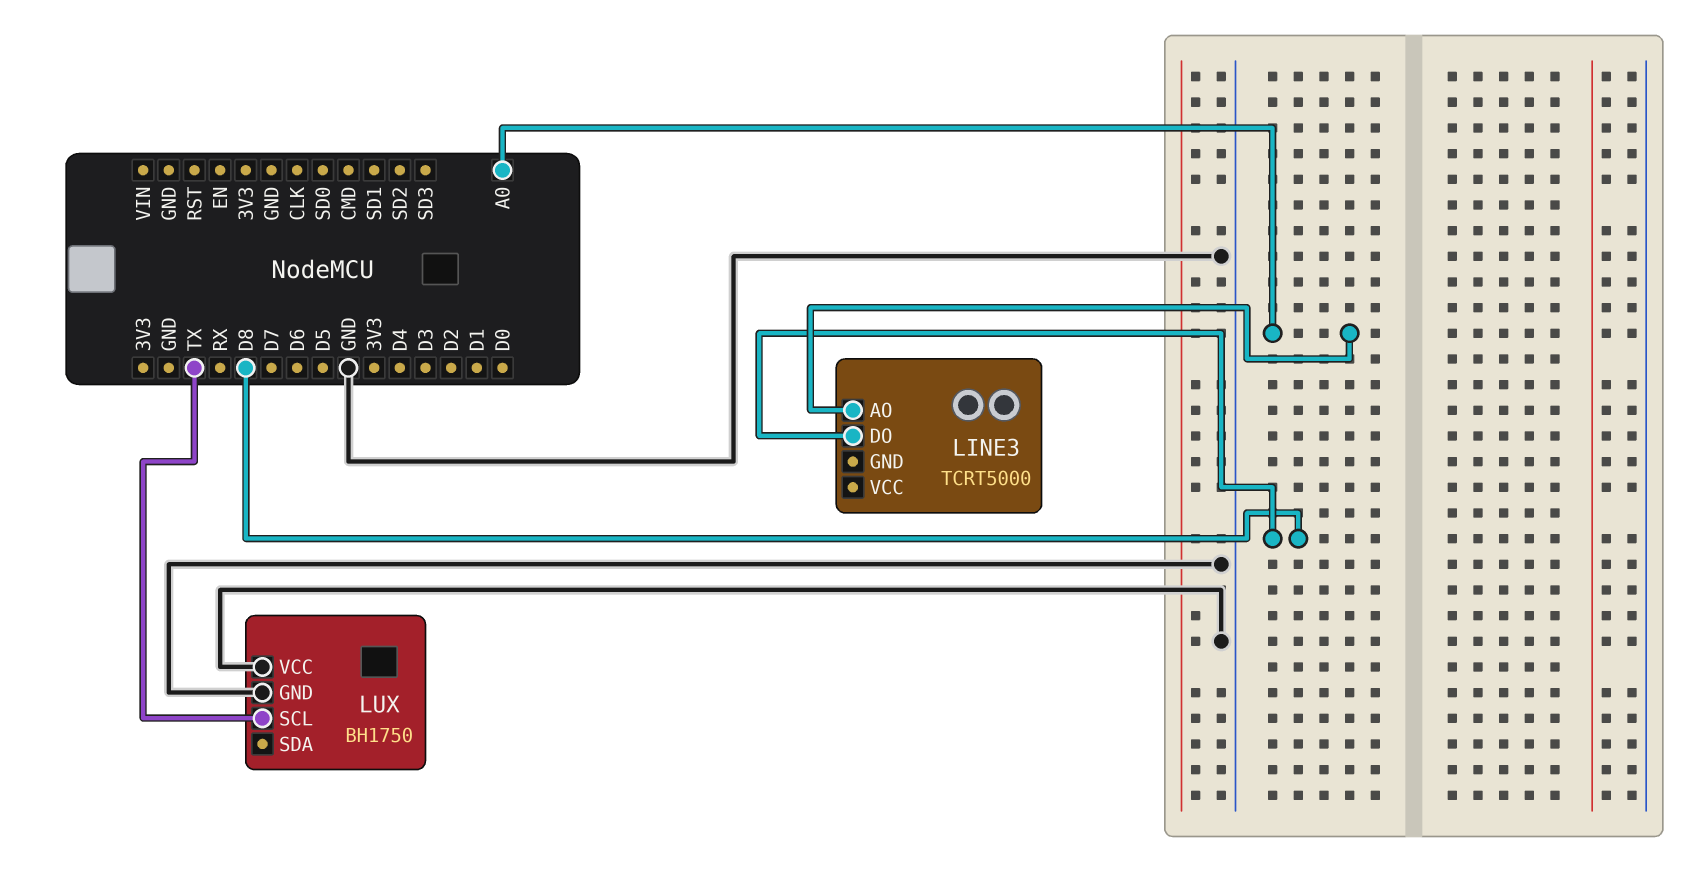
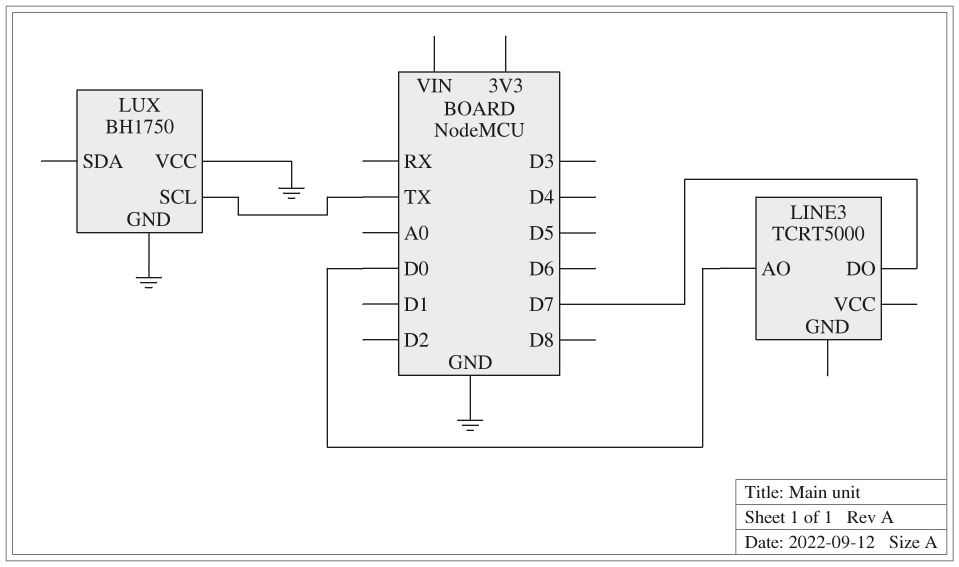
LINE3 pin AO: A0 -> D0
LINE3 pin DO: D8 -> D7

